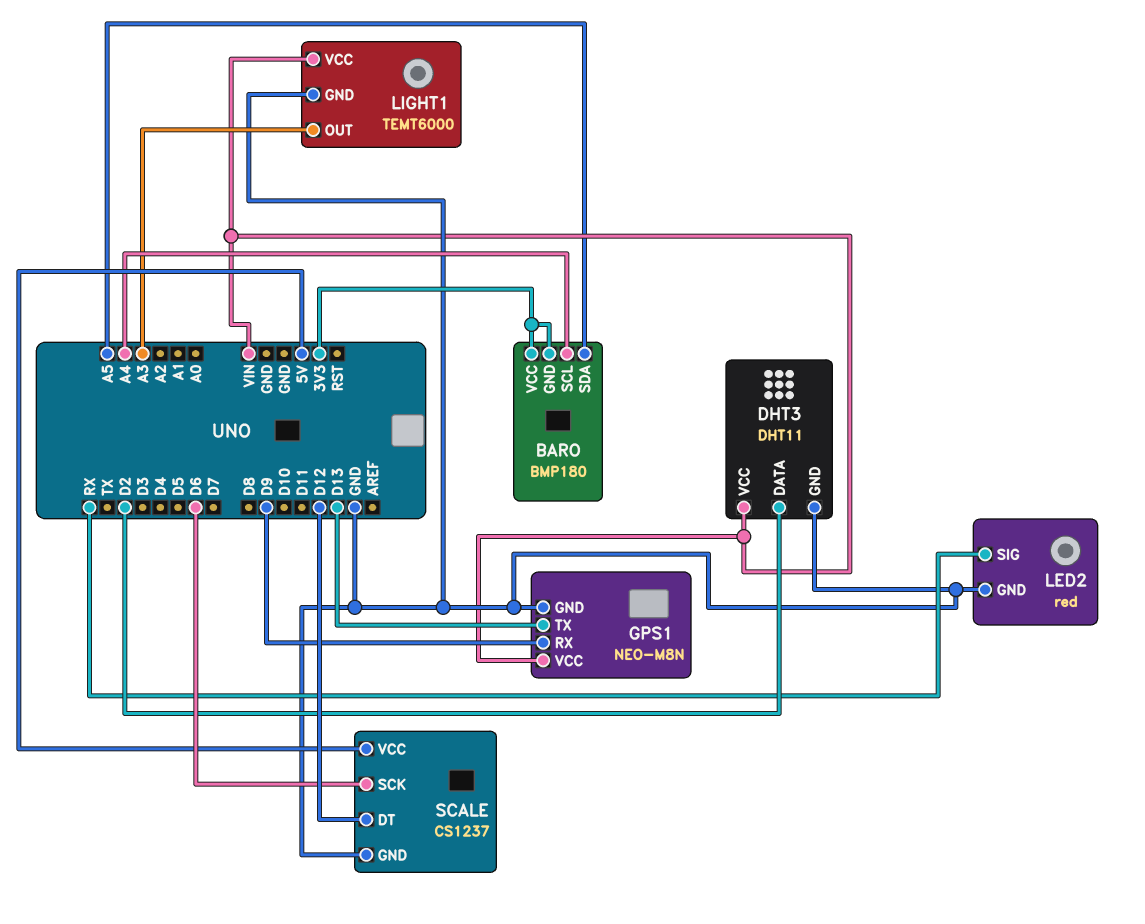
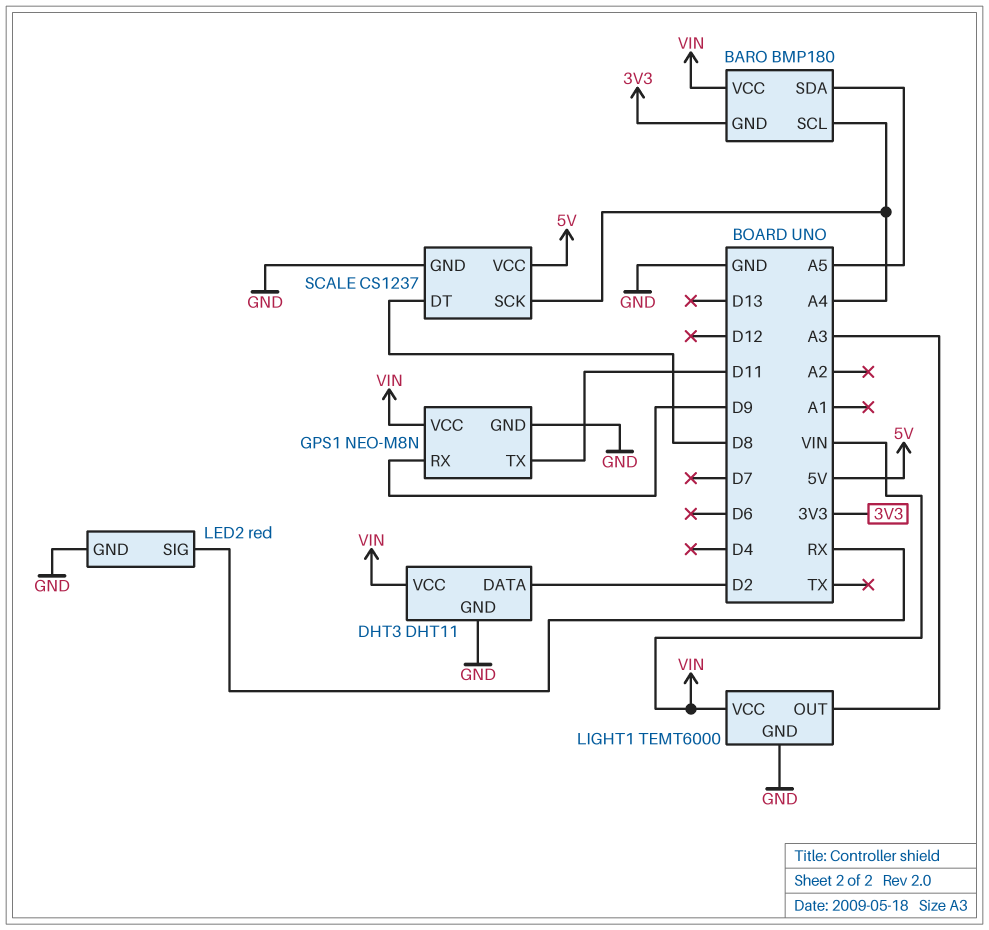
BARO pin VCC: 3V3 -> VIN
GPS1 pin TX: D13 -> D11
SCALE pin DT: D12 -> D8
SCALE pin SCK: D6 -> A4

